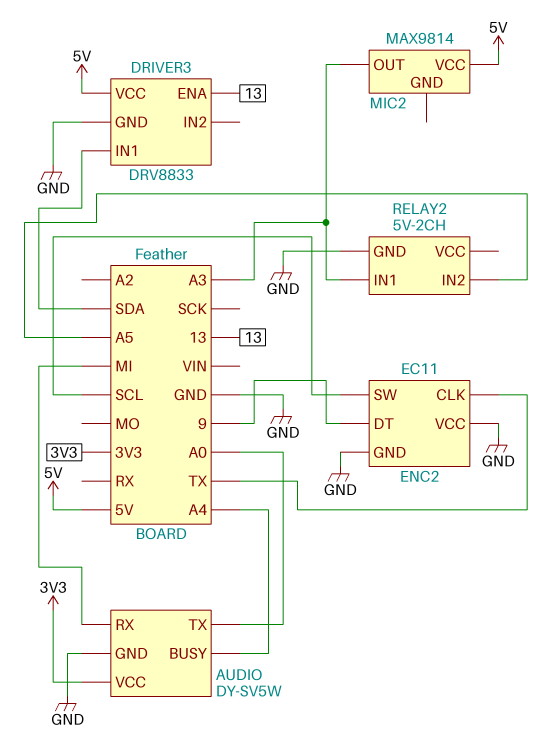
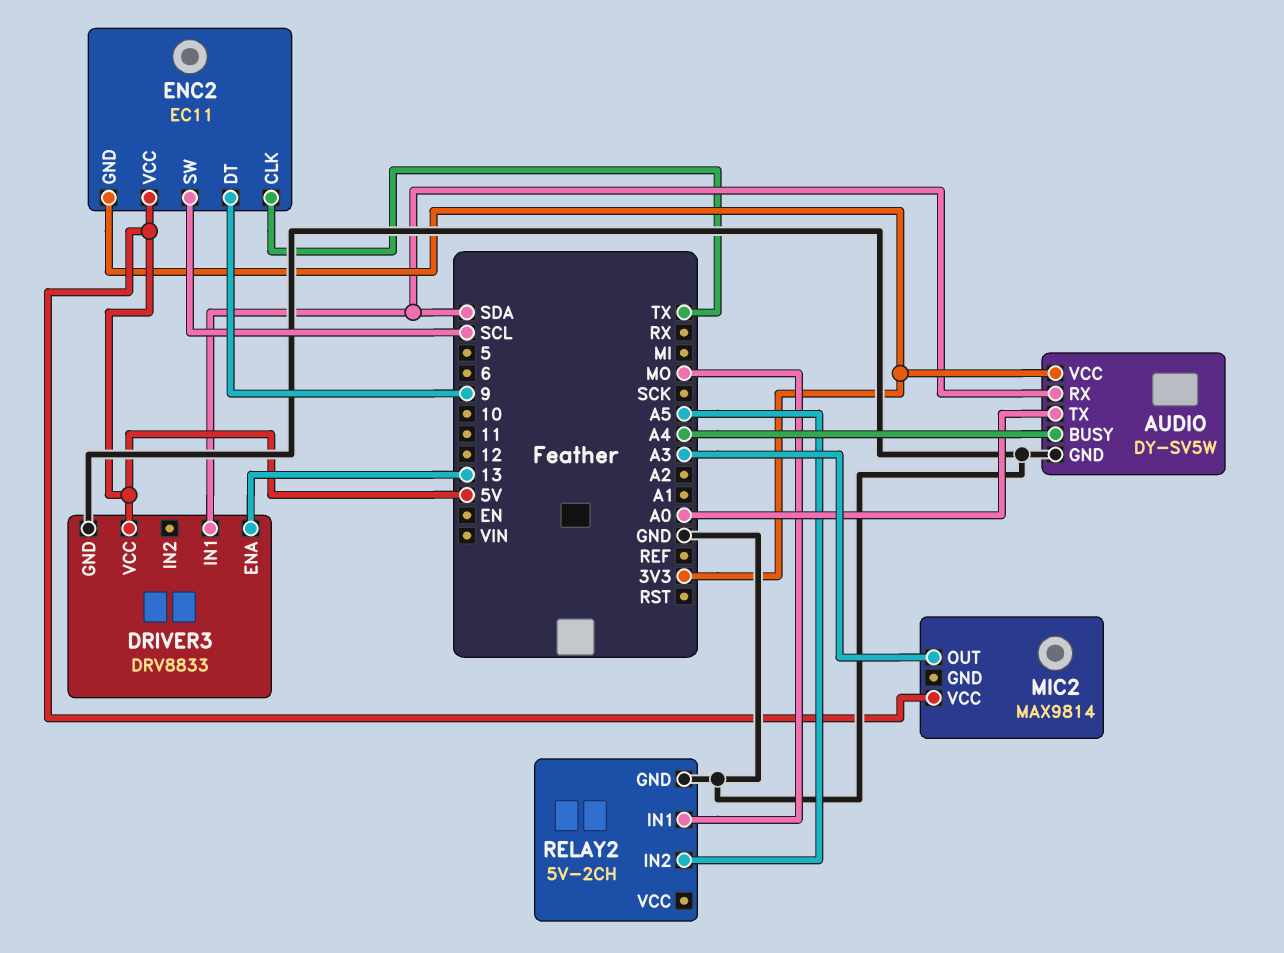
AUDIO pin RX: MI -> SDA
ENC2 pin GND: GND -> 3V3
ENC2 pin VCC: GND -> 5V
RELAY2 pin IN1: A3 -> MO

